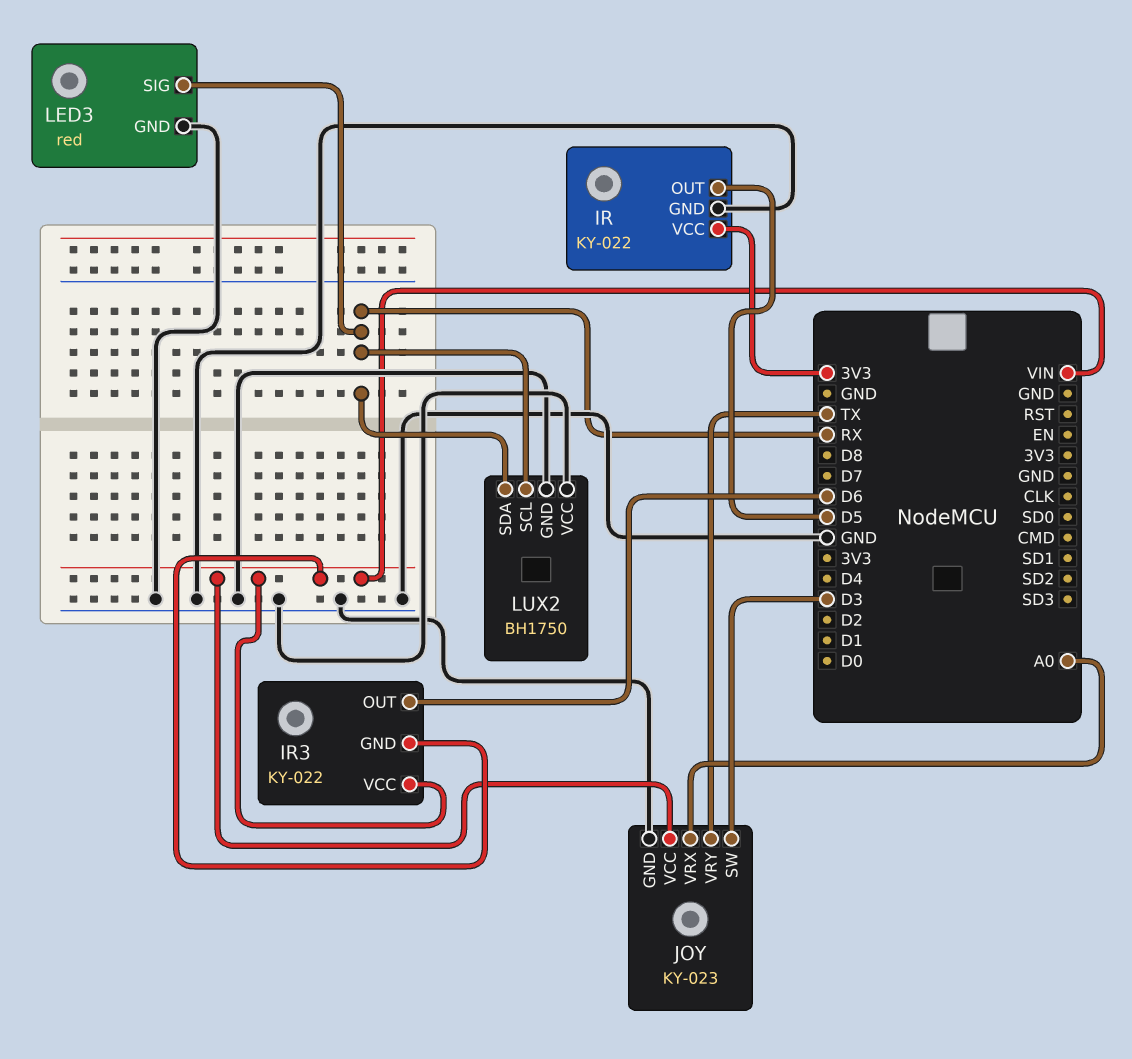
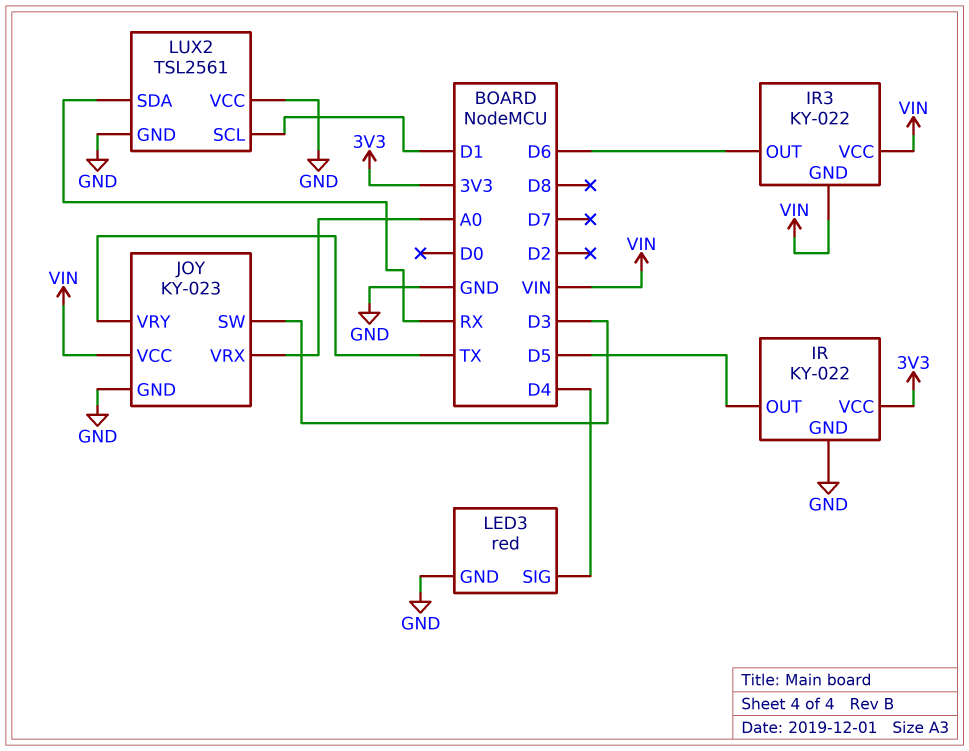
LED3 pin SIG: RX -> D4
LUX2: BH1750 -> TSL2561
LUX2 pin SCL: RX -> D1

